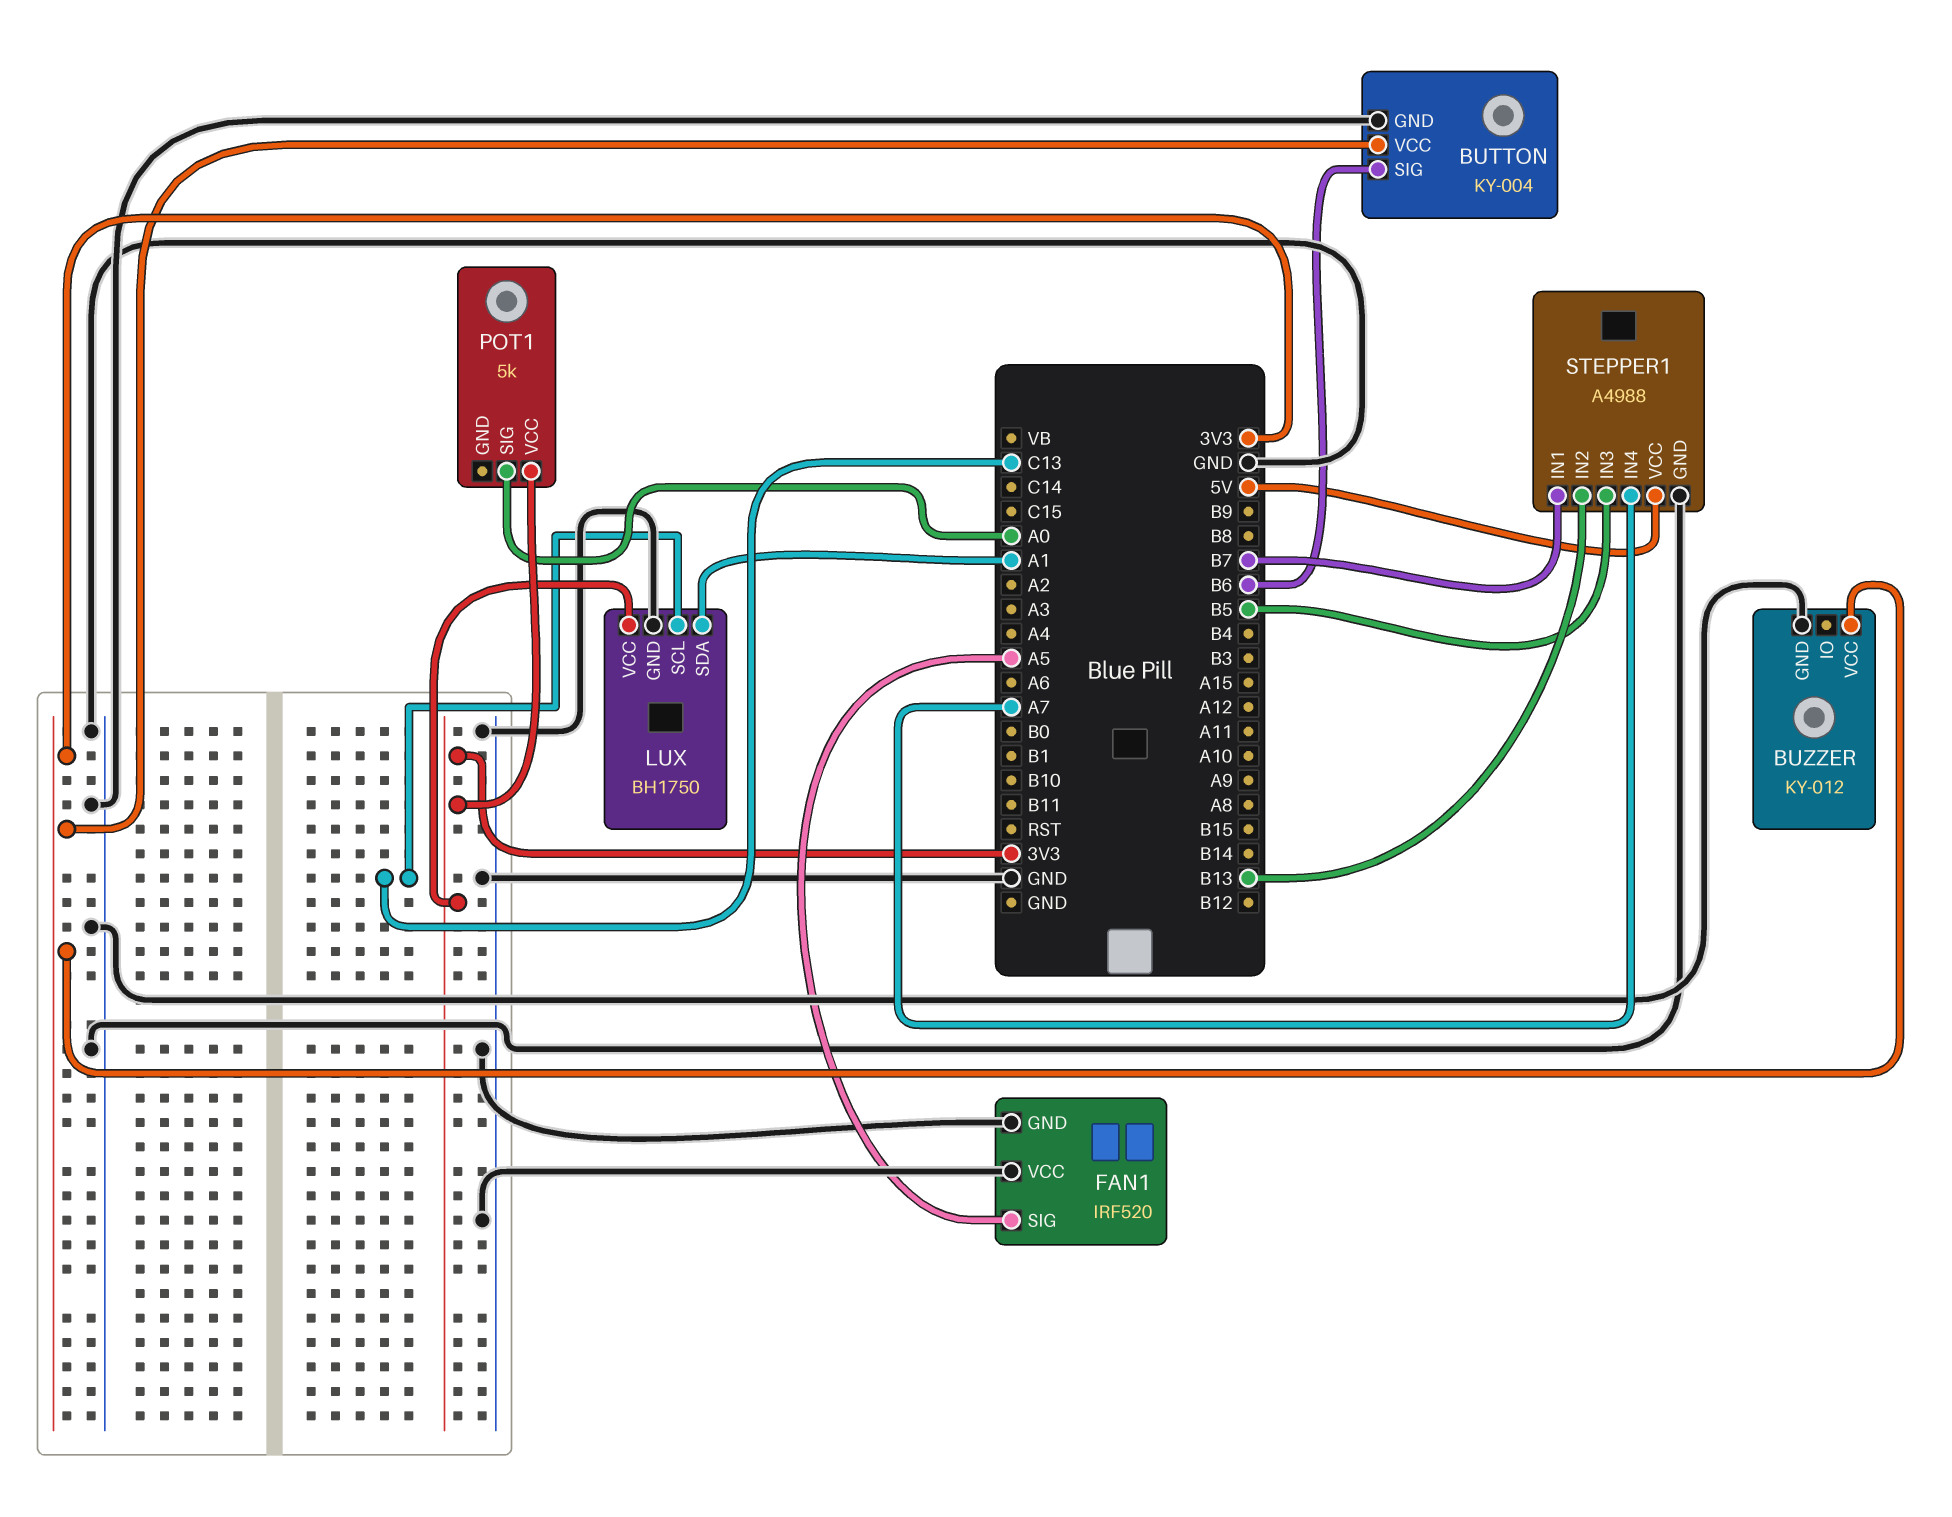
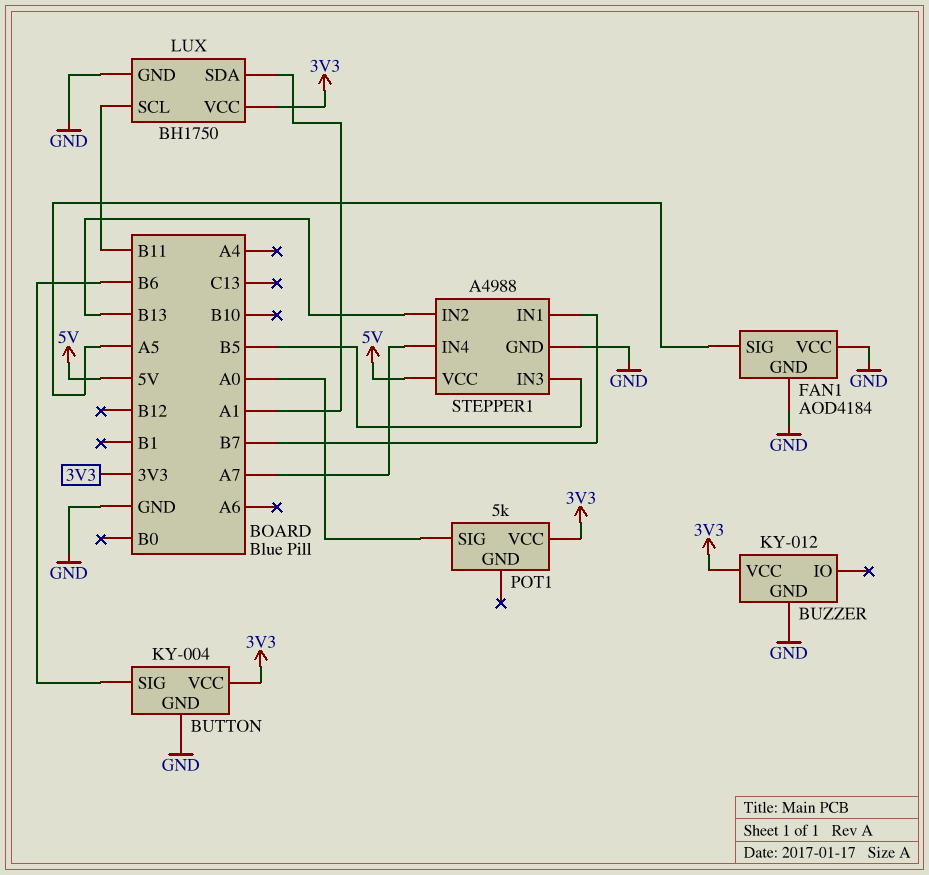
FAN1: IRF520 -> AOD4184
LUX pin SCL: C13 -> B11

